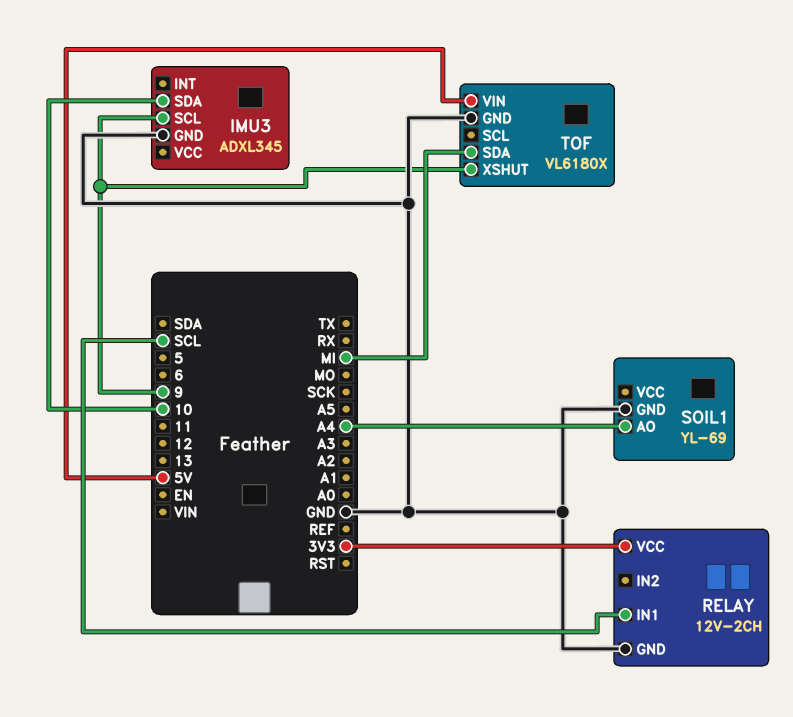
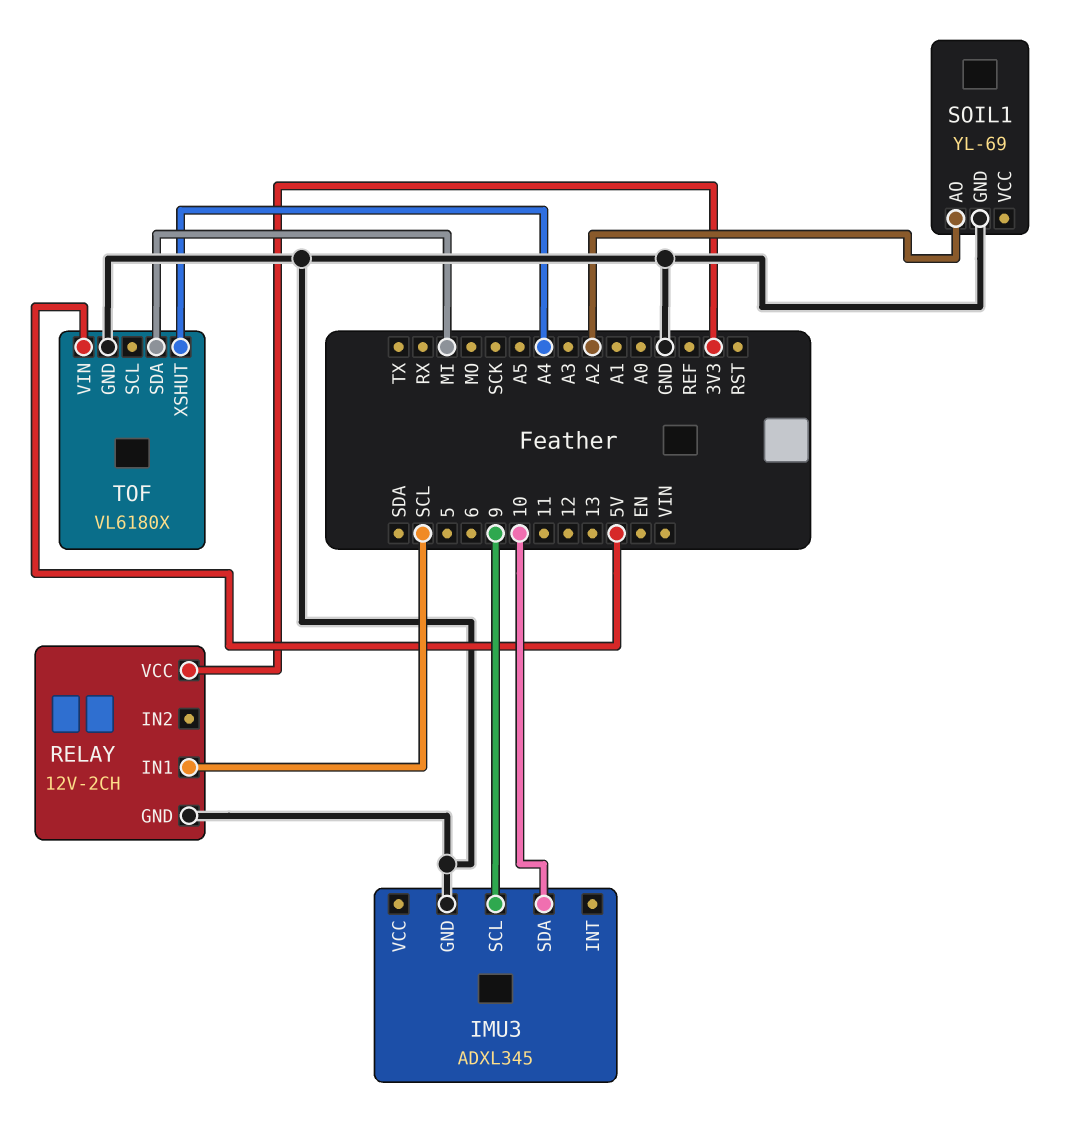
SOIL1 pin AO: A4 -> A2
TOF pin XSHUT: 9 -> A4

